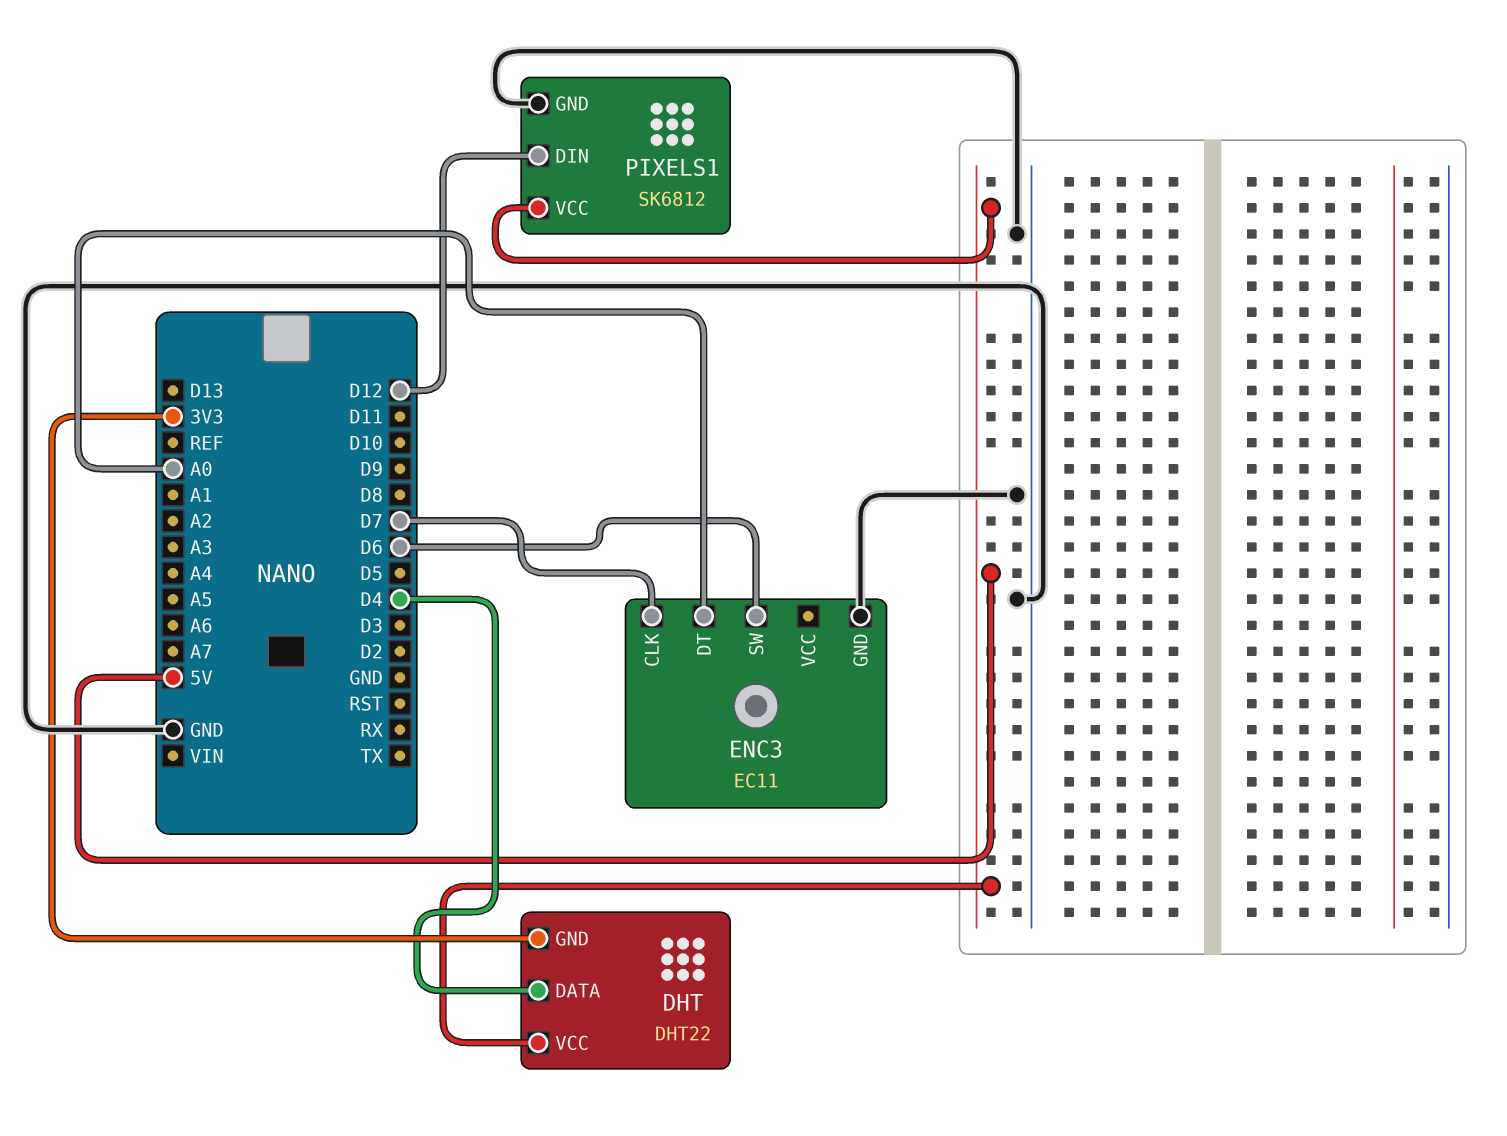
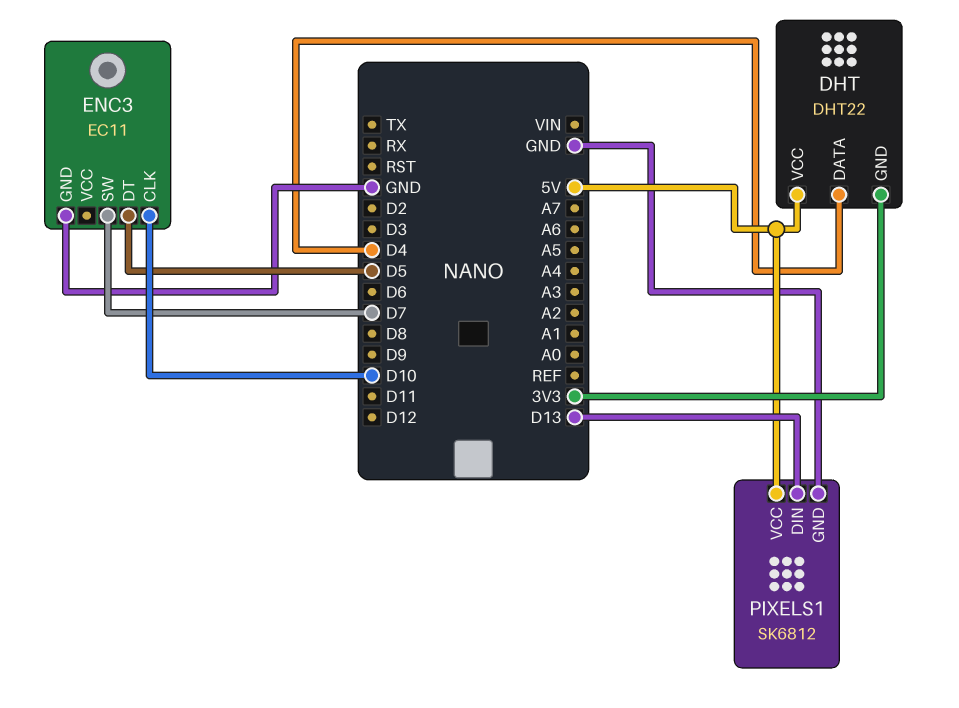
ENC3 pin CLK: D7 -> D10
ENC3 pin DT: A0 -> D5
ENC3 pin SW: D6 -> D7
PIXELS1 pin DIN: D12 -> D13

